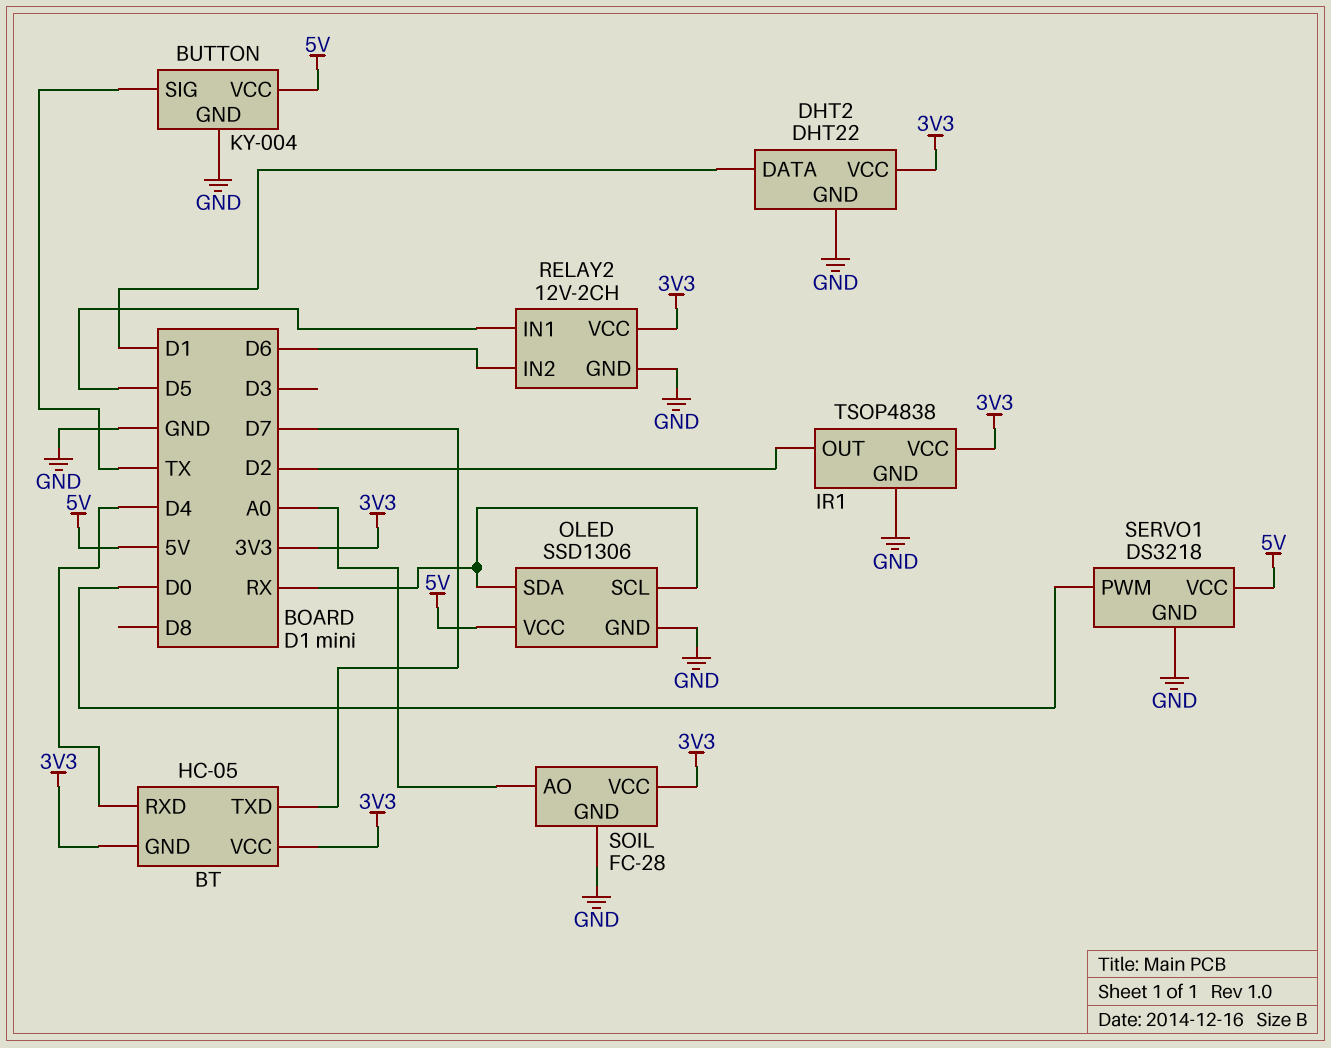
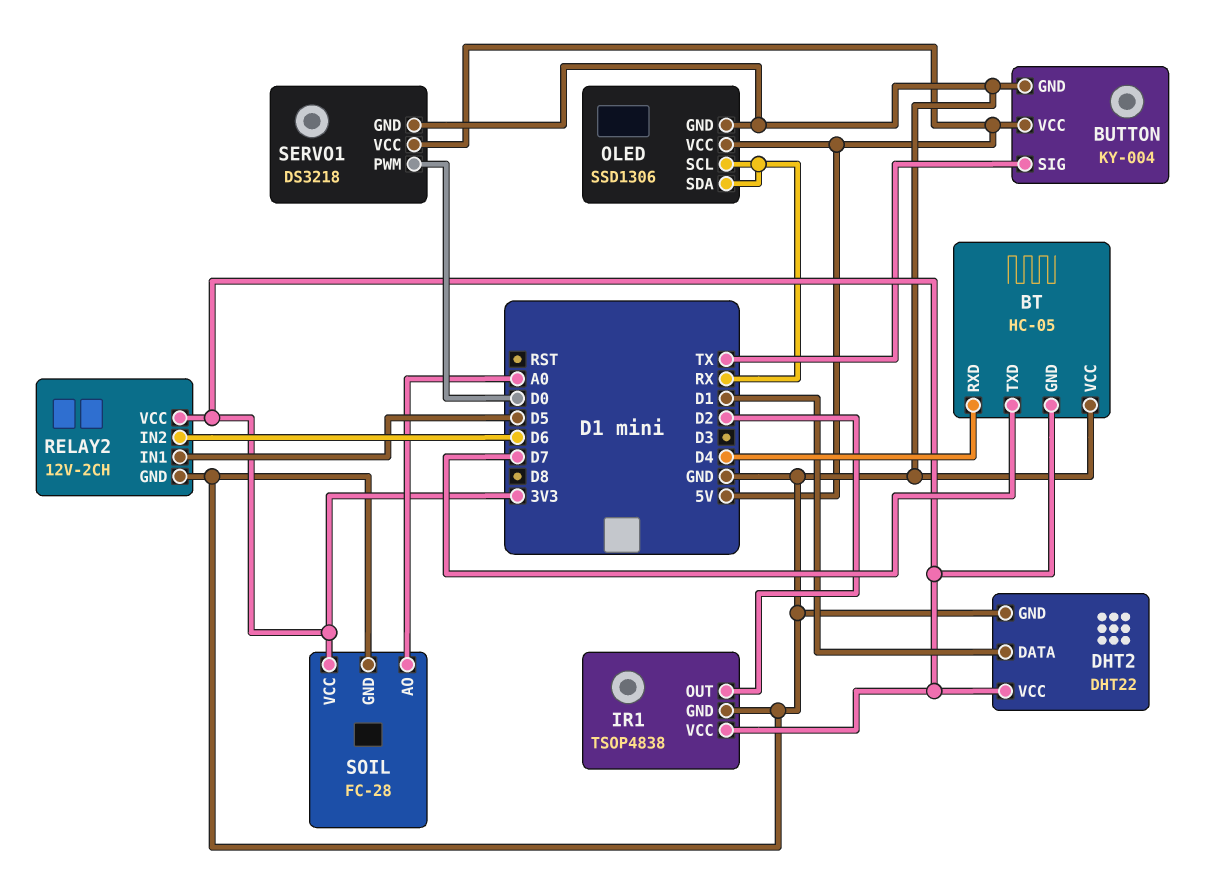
BT pin VCC: 3V3 -> GND

